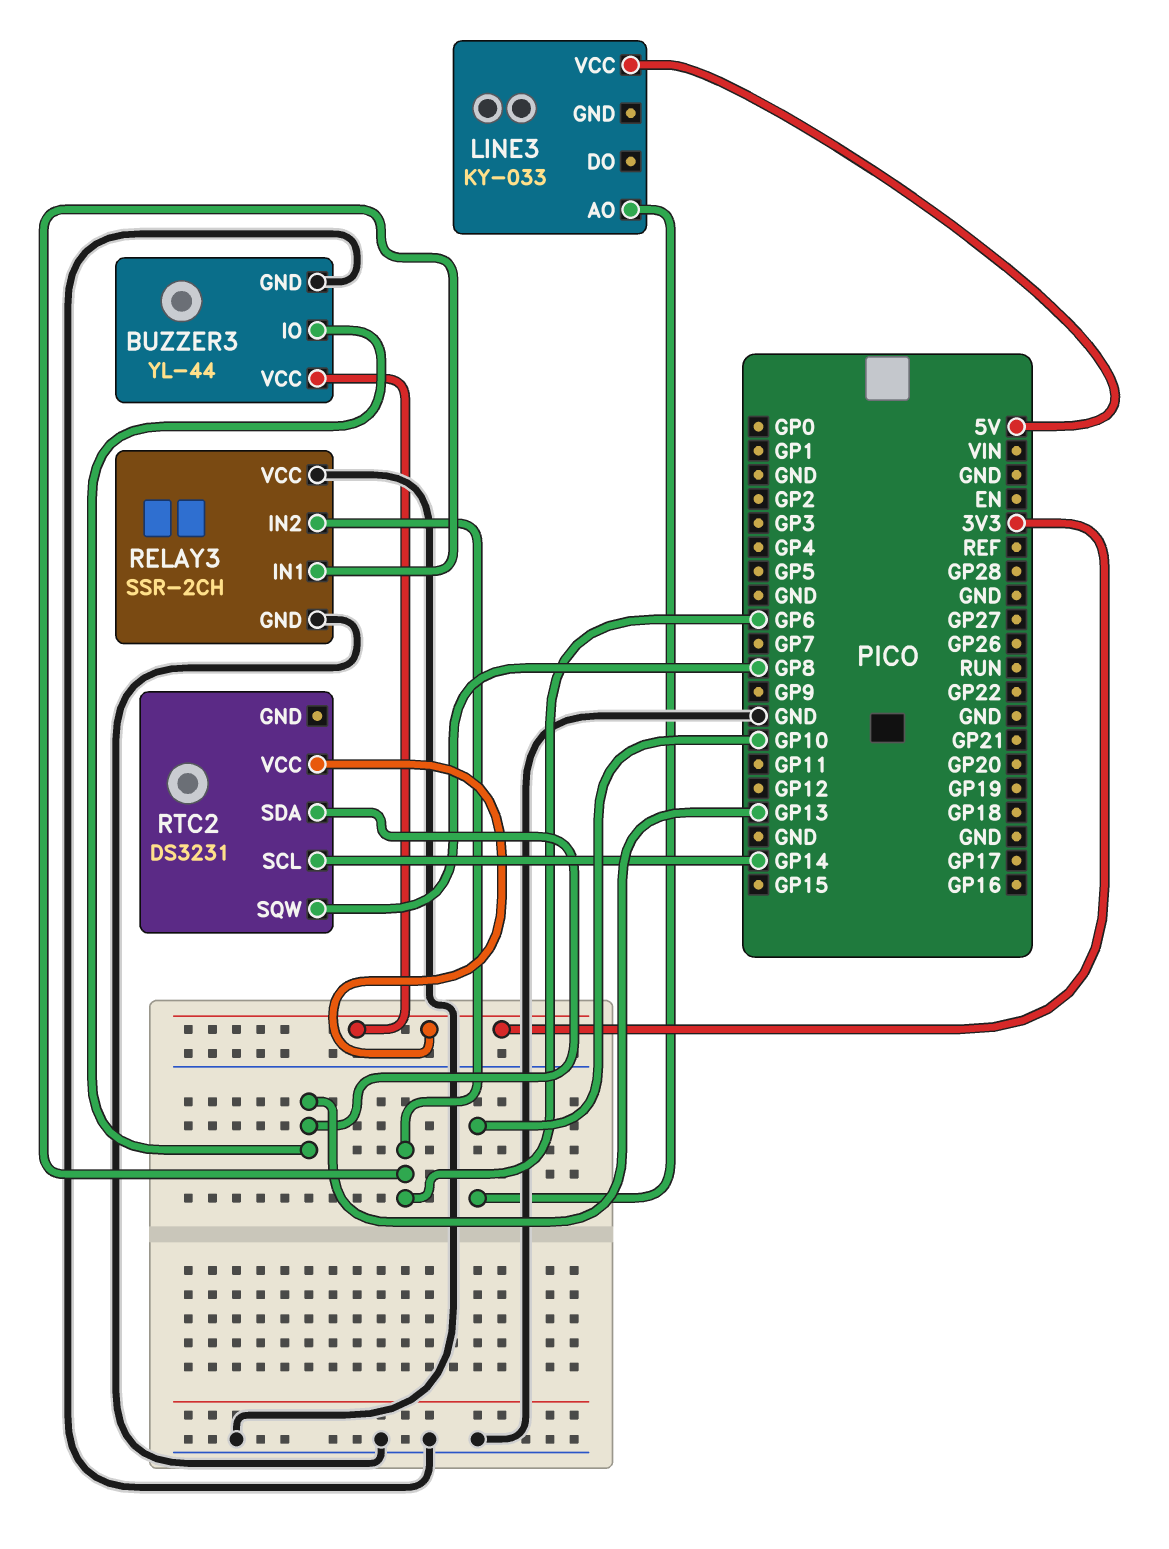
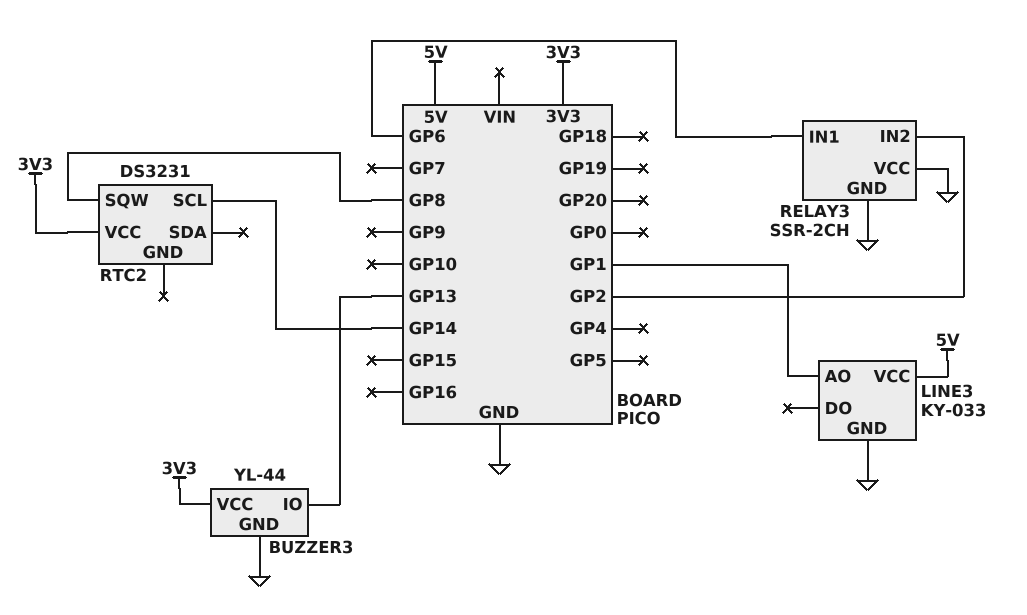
LINE3 pin AO: GP10 -> GP1
LINE3 pin GND: none -> GND
RELAY3 pin IN2: GP6 -> GP2
RTC2 pin SDA: GP13 -> none

